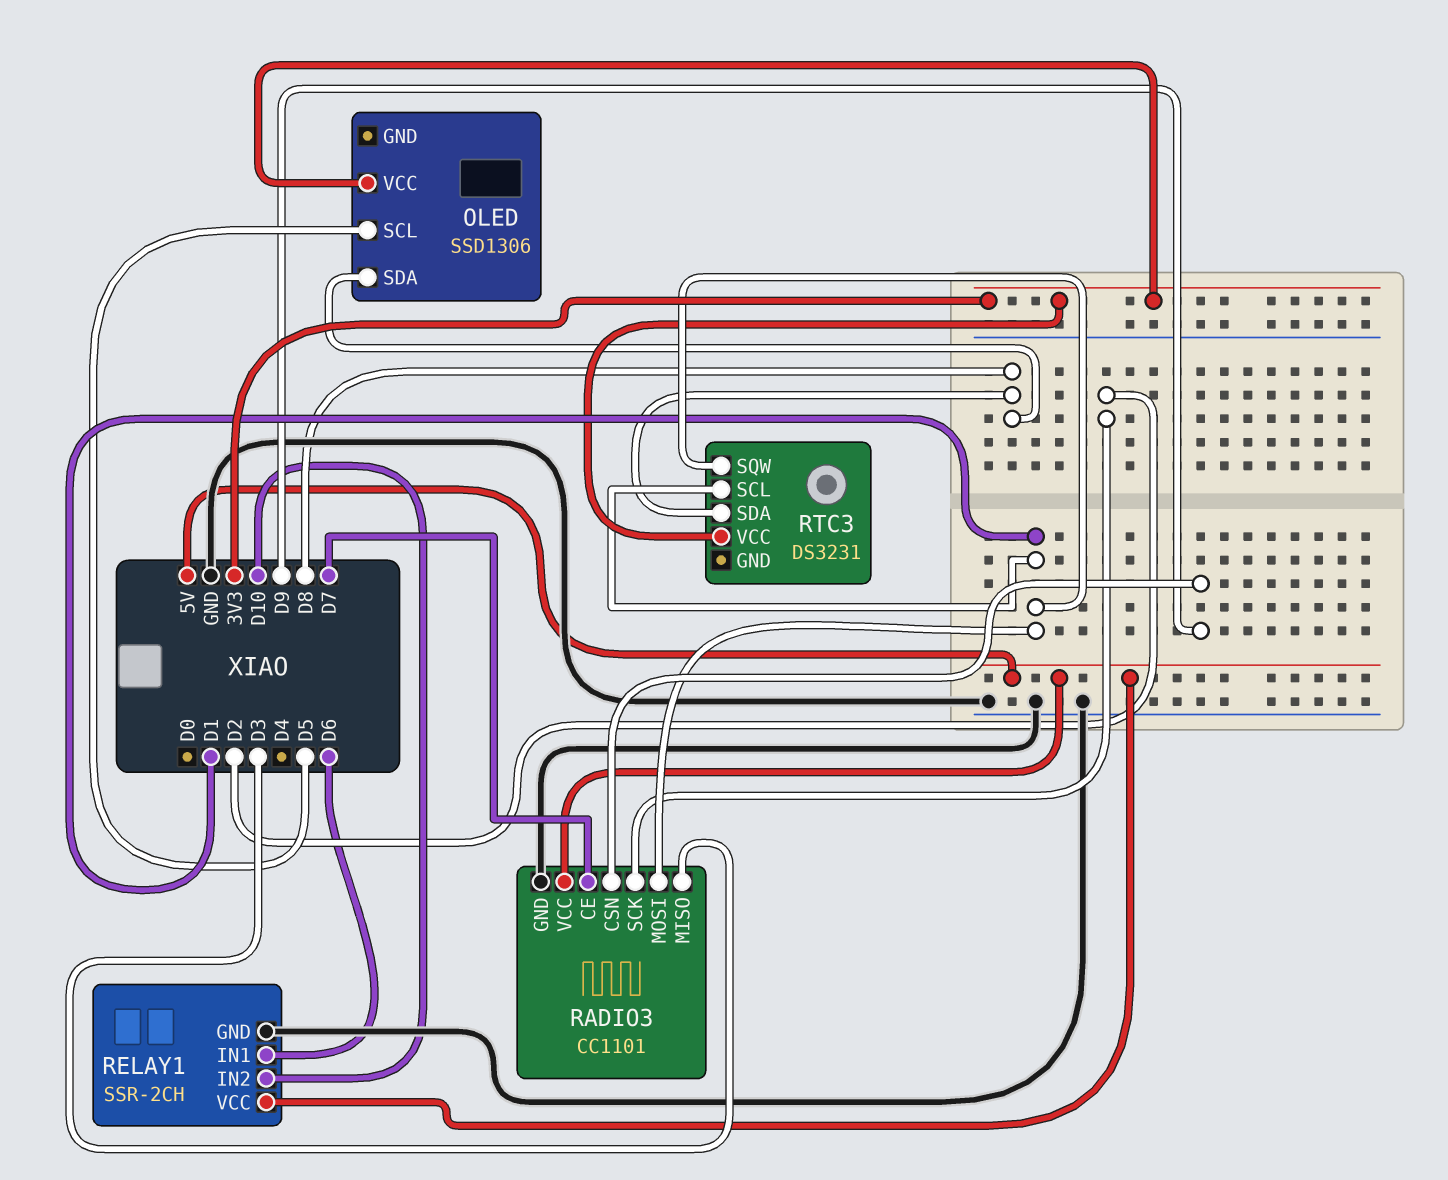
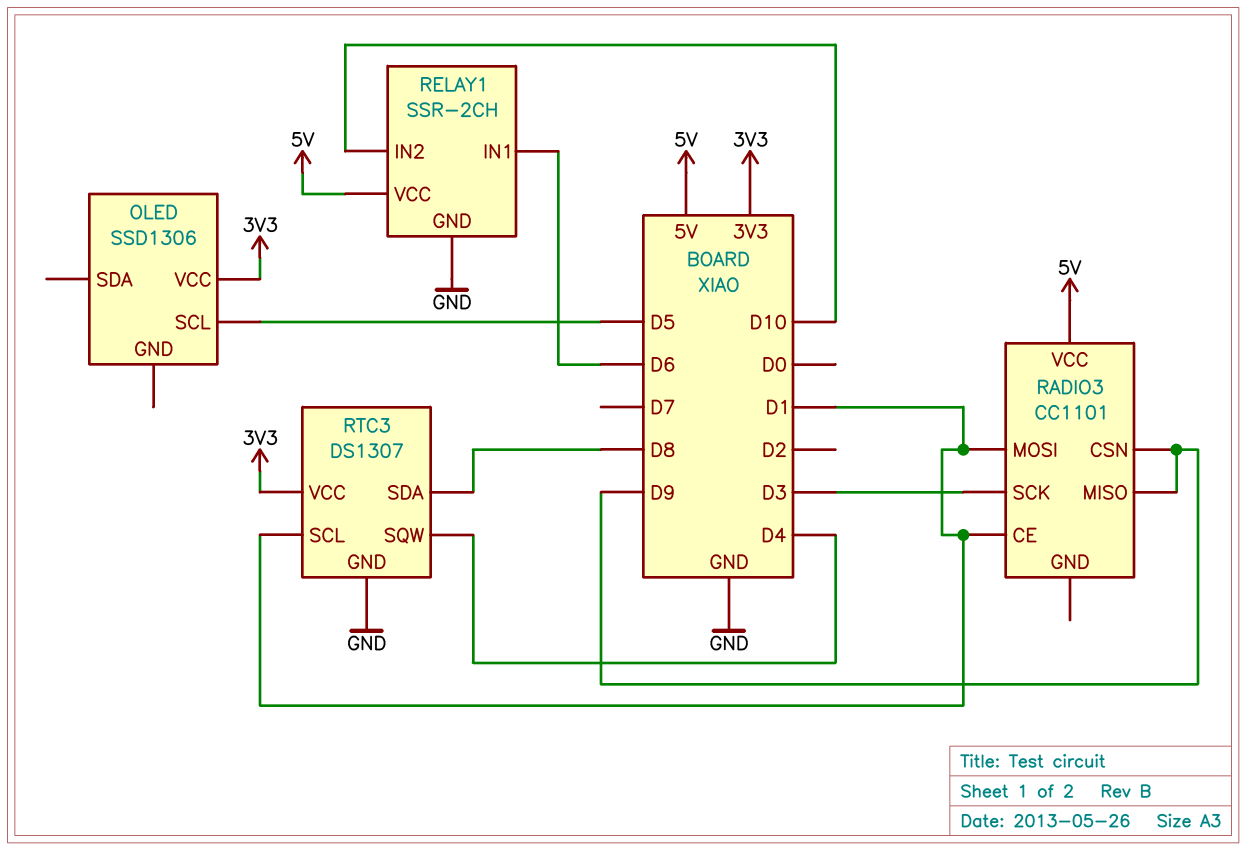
OLED pin SDA: D8 -> none
RADIO3 pin CE: D7 -> D1
RADIO3 pin GND: GND -> none
RADIO3 pin MISO: D3 -> D9
RADIO3 pin SCK: D2 -> D3
RTC3: DS3231 -> DS1307
RTC3 pin GND: none -> GND
RTC3 pin SQW: D1 -> D4

